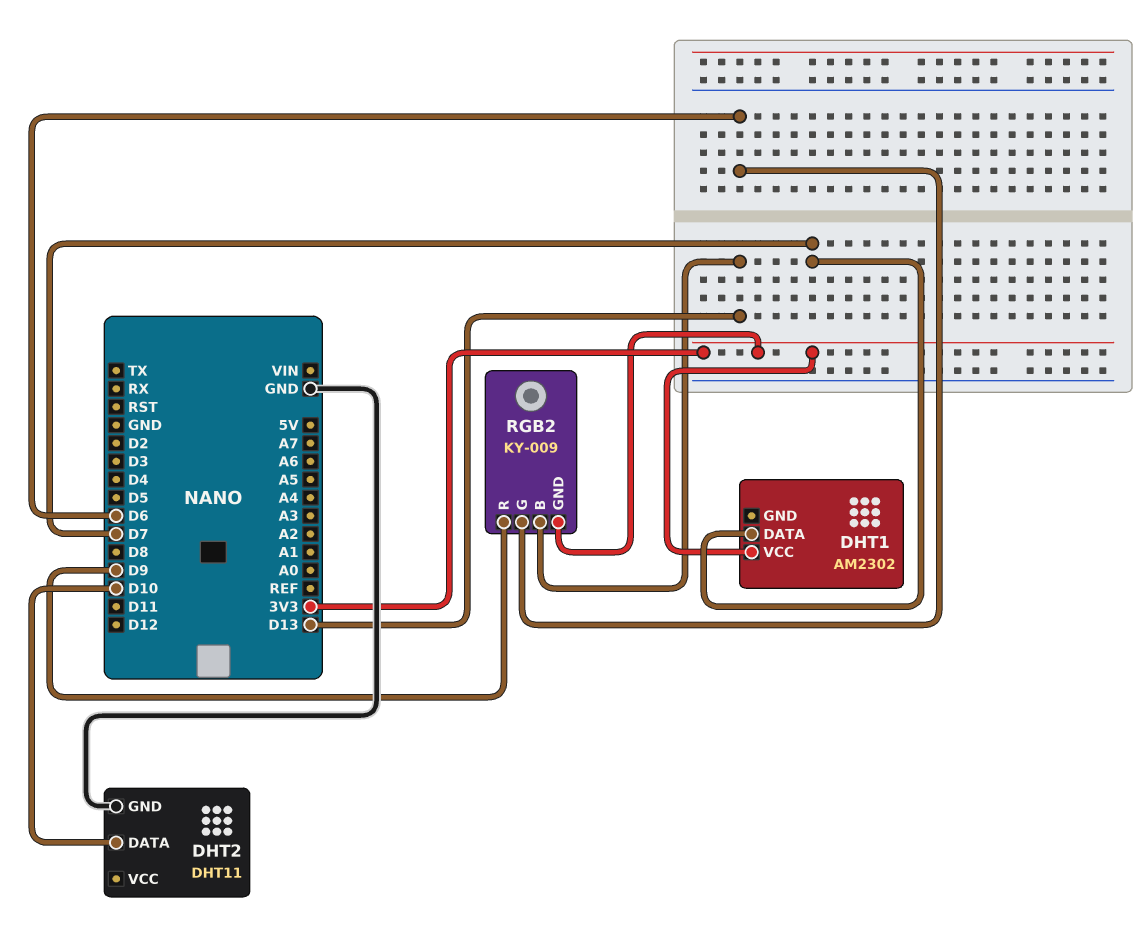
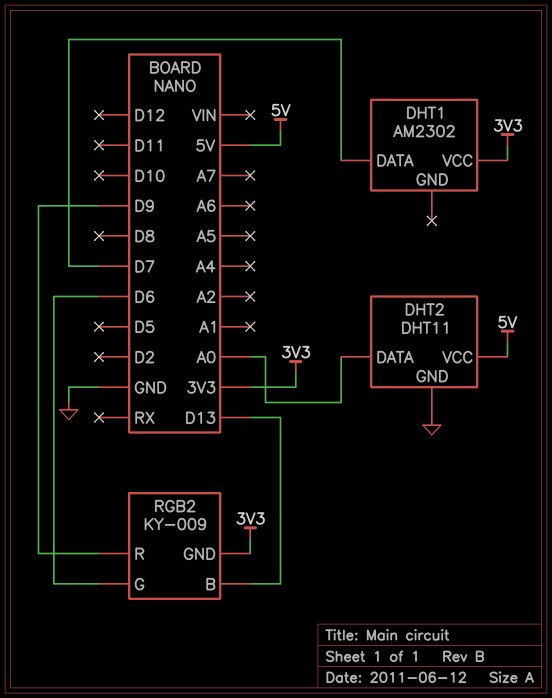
DHT2 pin DATA: D10 -> A0
DHT2 pin VCC: none -> 5V

